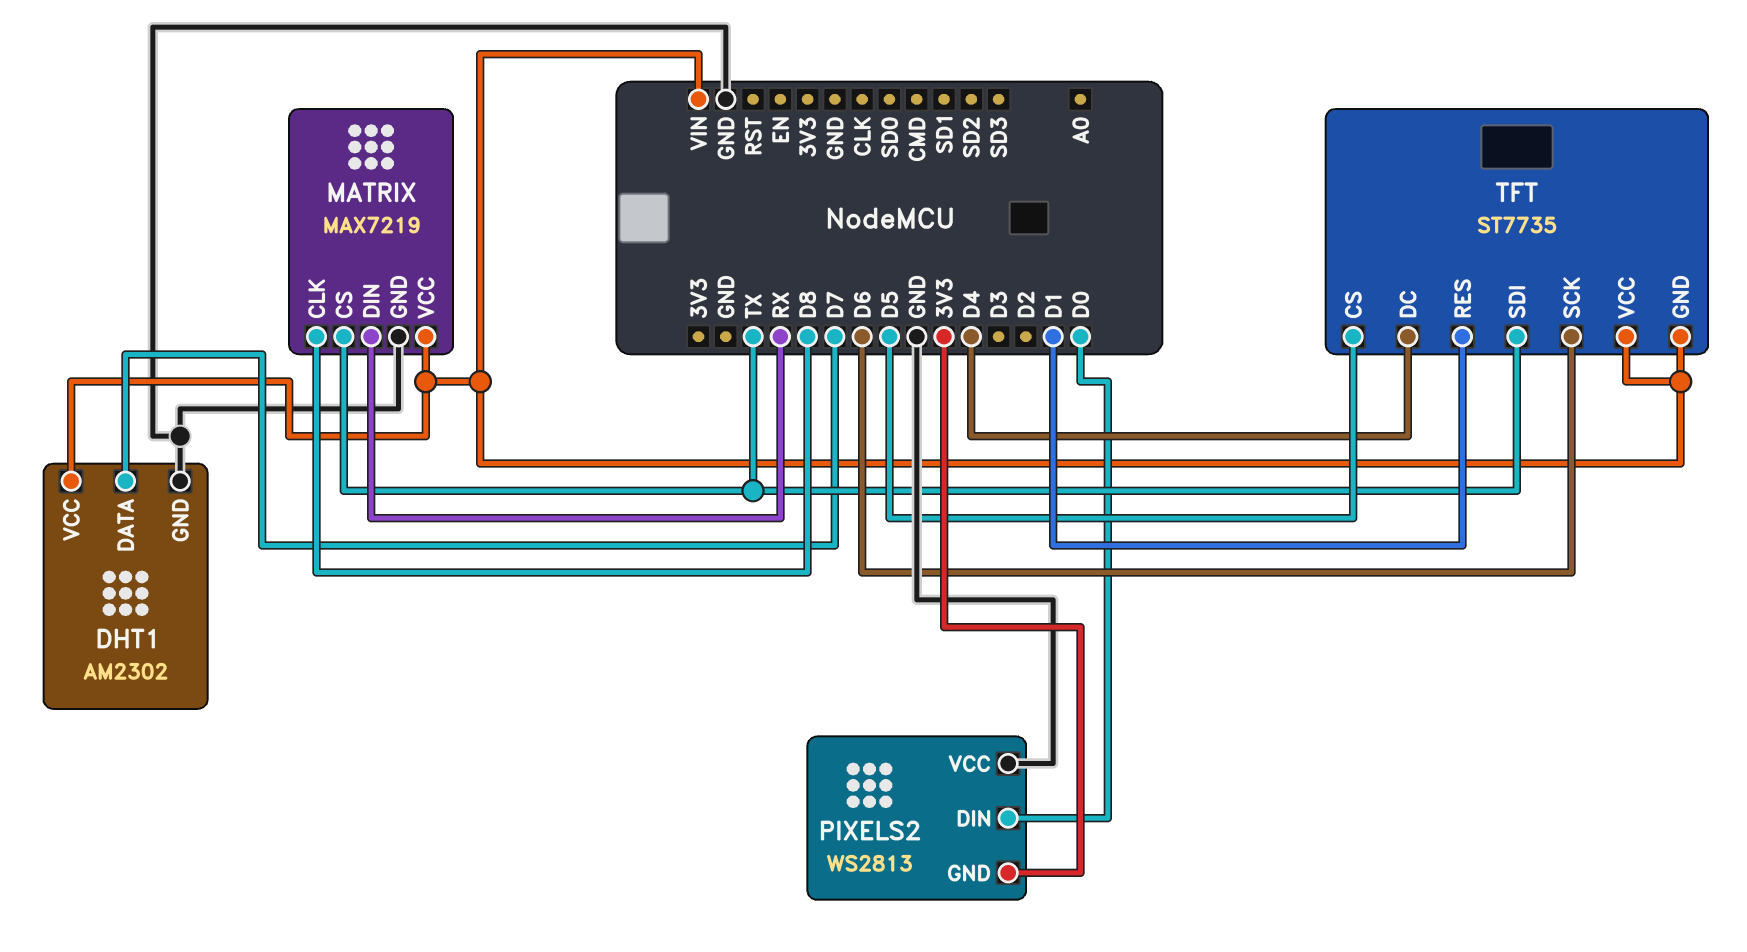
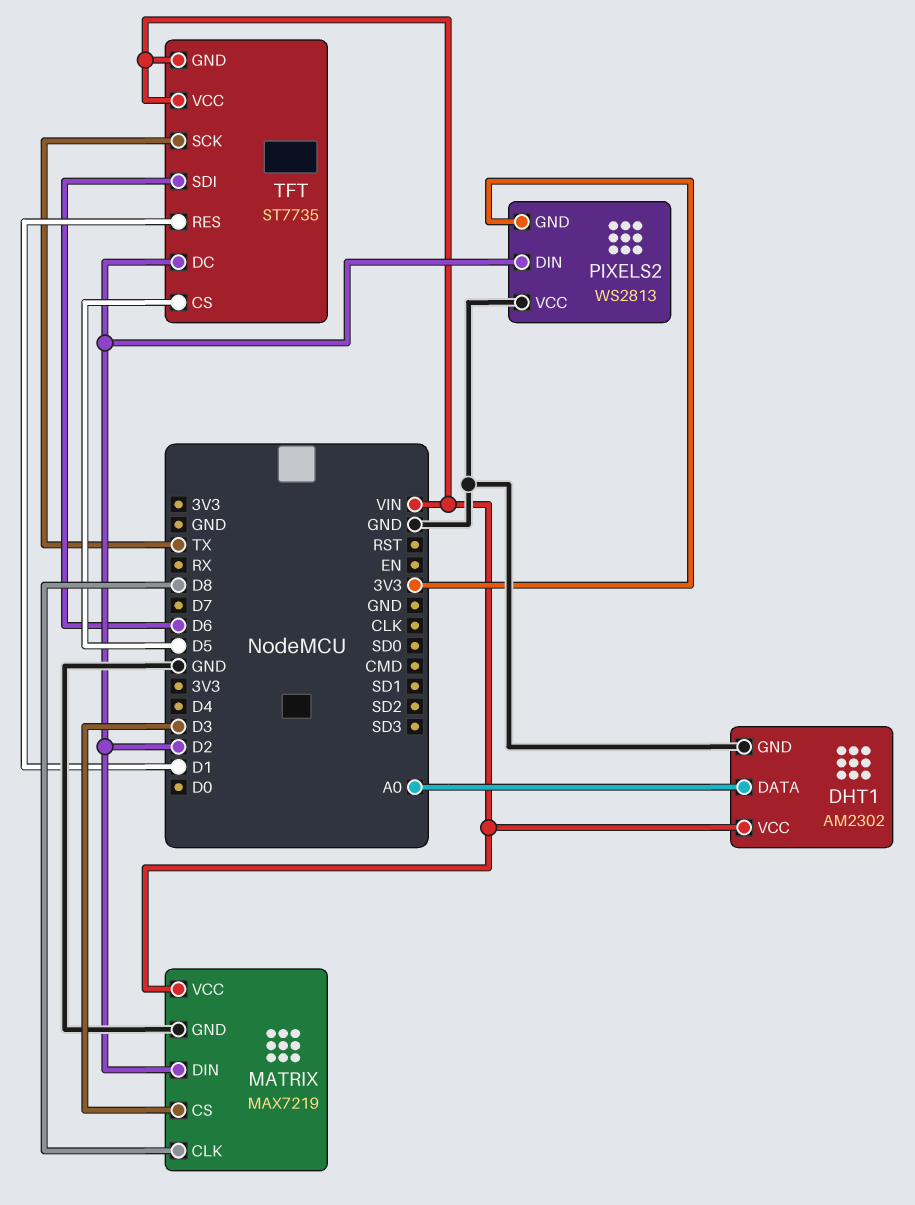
DHT1 pin DATA: D7 -> A0
MATRIX pin CS: TX -> D3
MATRIX pin DIN: RX -> D2
PIXELS2 pin DIN: D0 -> D2
TFT pin DC: D4 -> D2
TFT pin SCK: D6 -> TX
TFT pin SDI: TX -> D6

